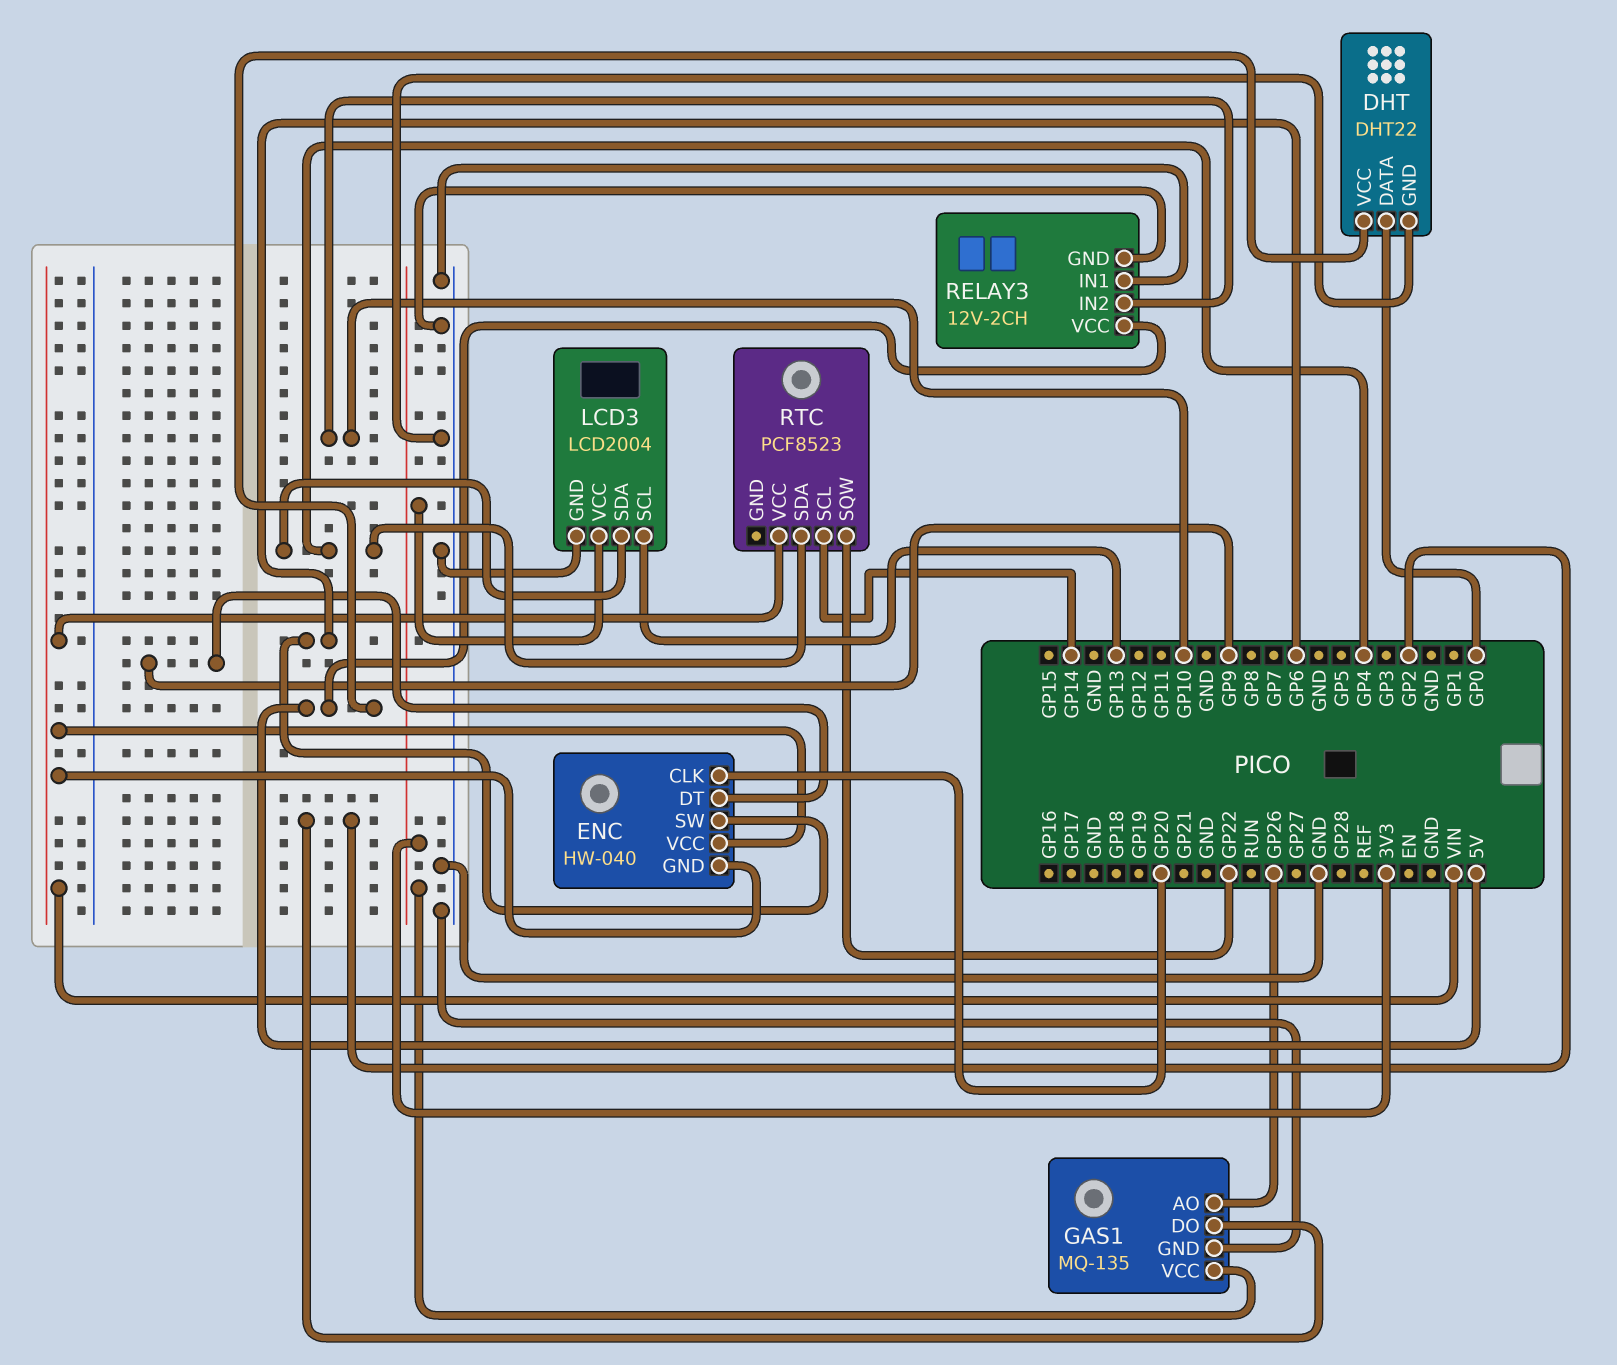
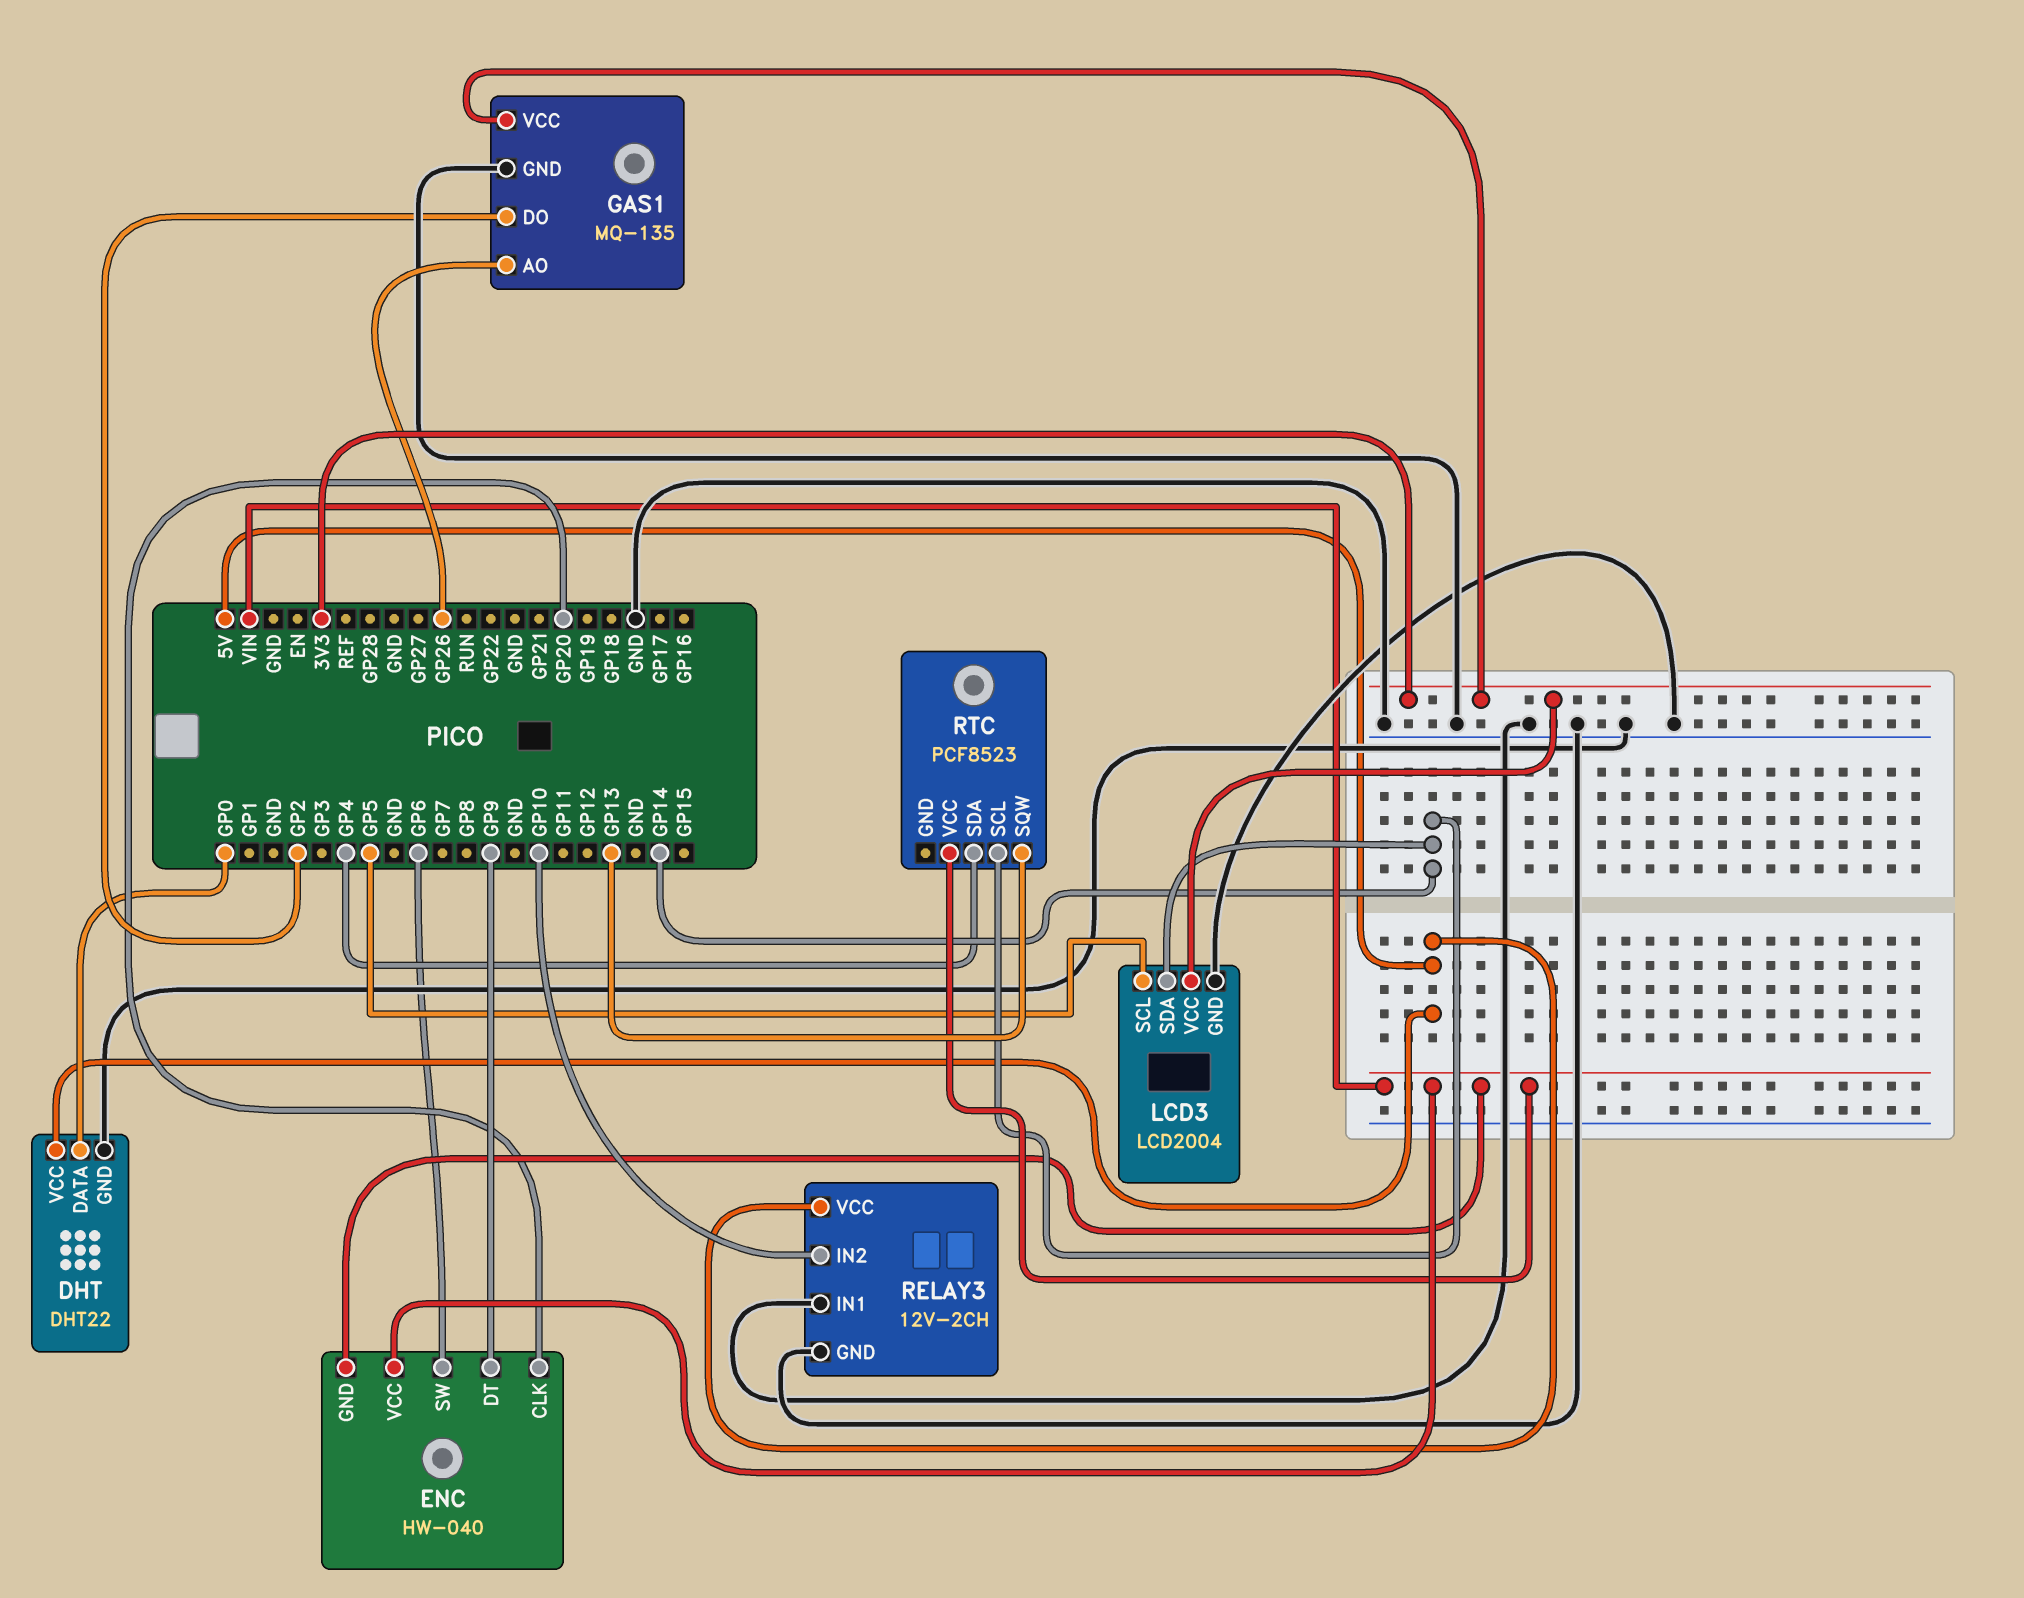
LCD3 pin SCL: GP13 -> GP5
LCD3 pin SDA: GP4 -> GP14
RTC pin SQW: GP22 -> GP13

